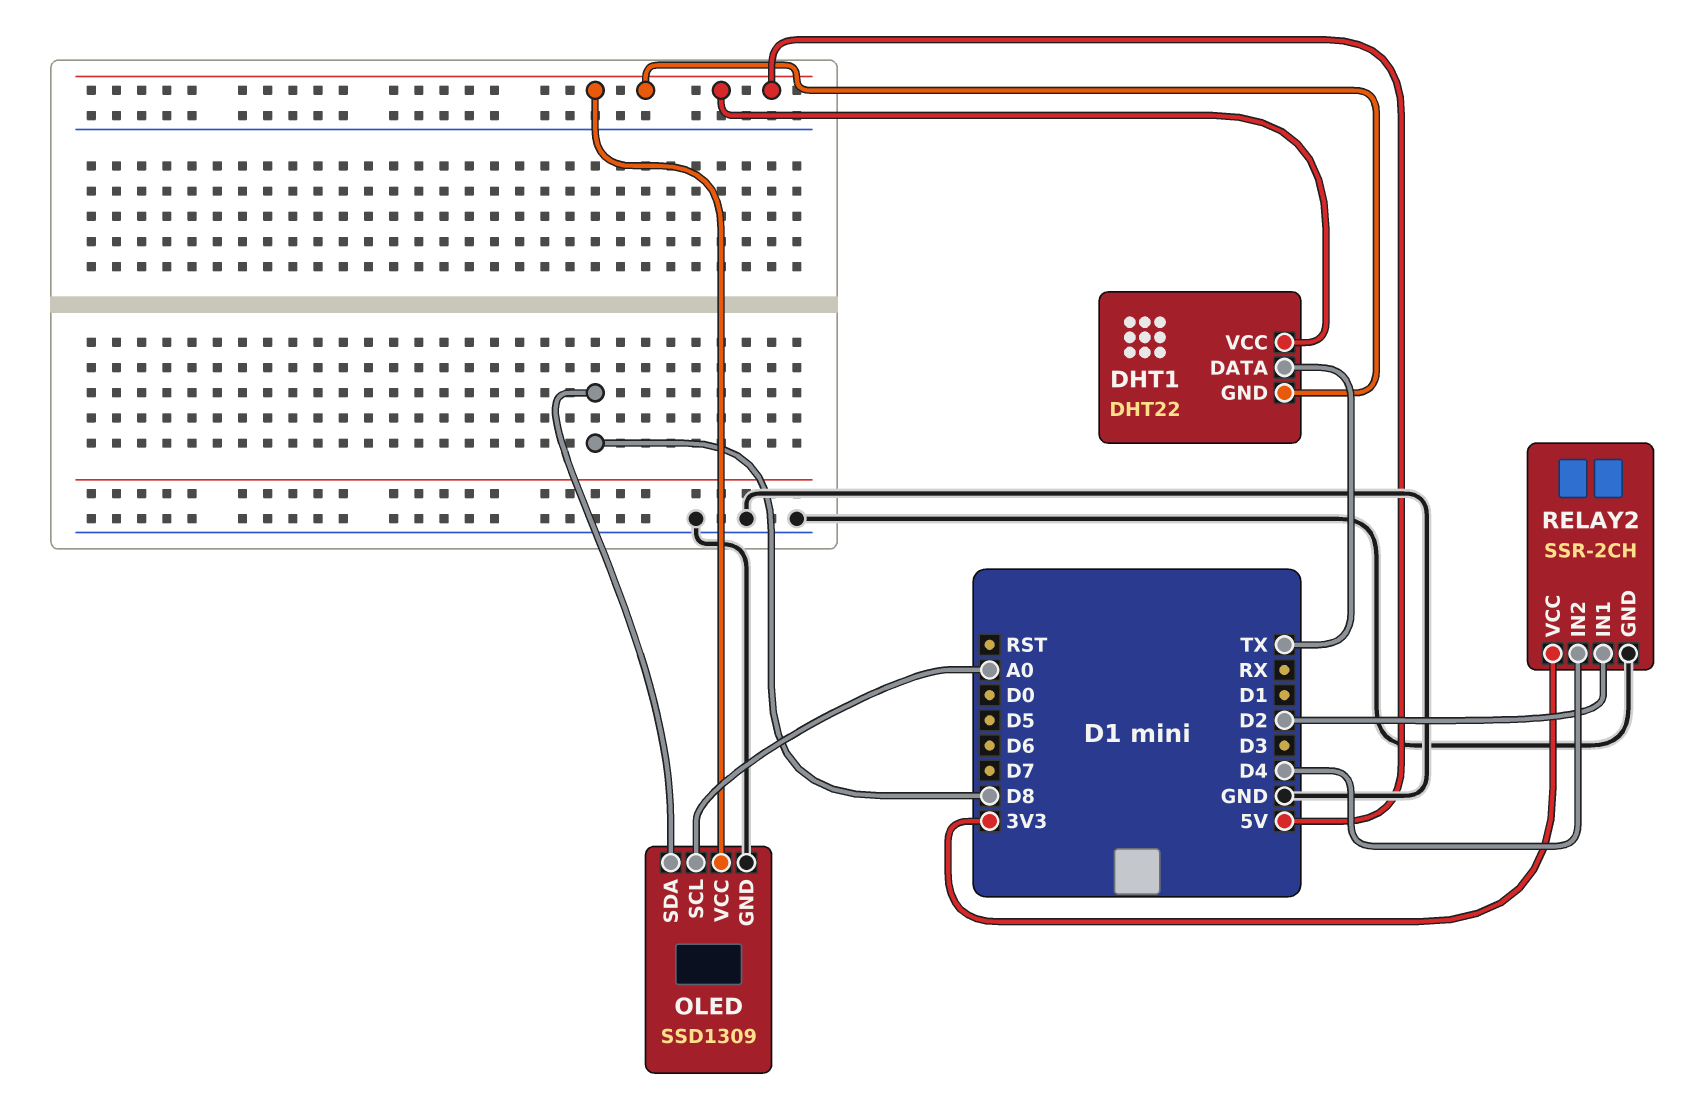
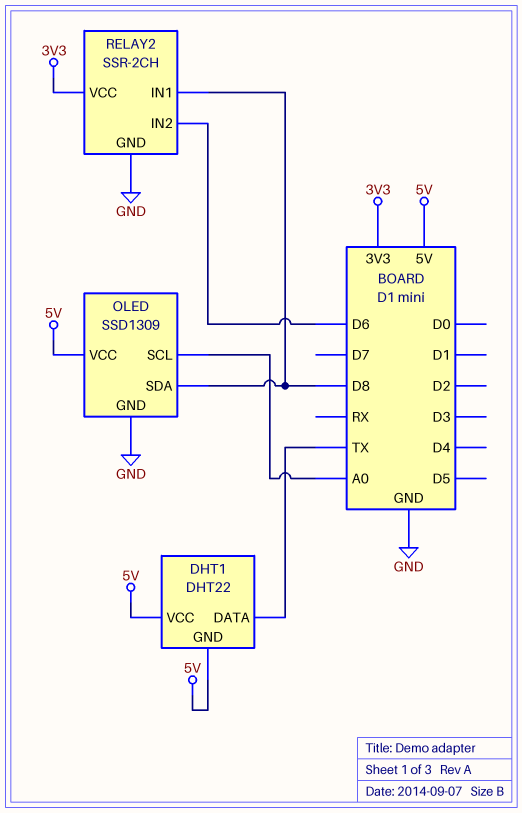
RELAY2 pin IN1: D2 -> D8
RELAY2 pin IN2: D4 -> D6

